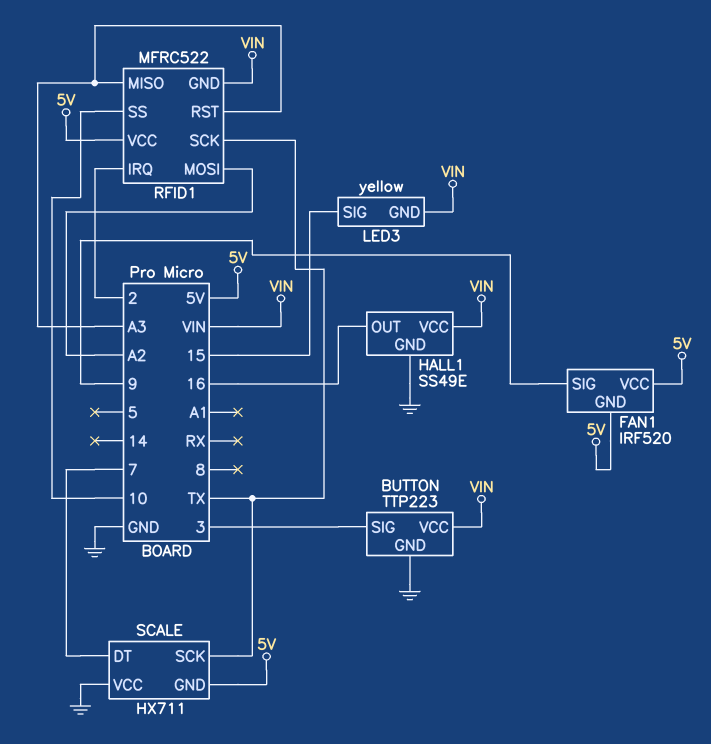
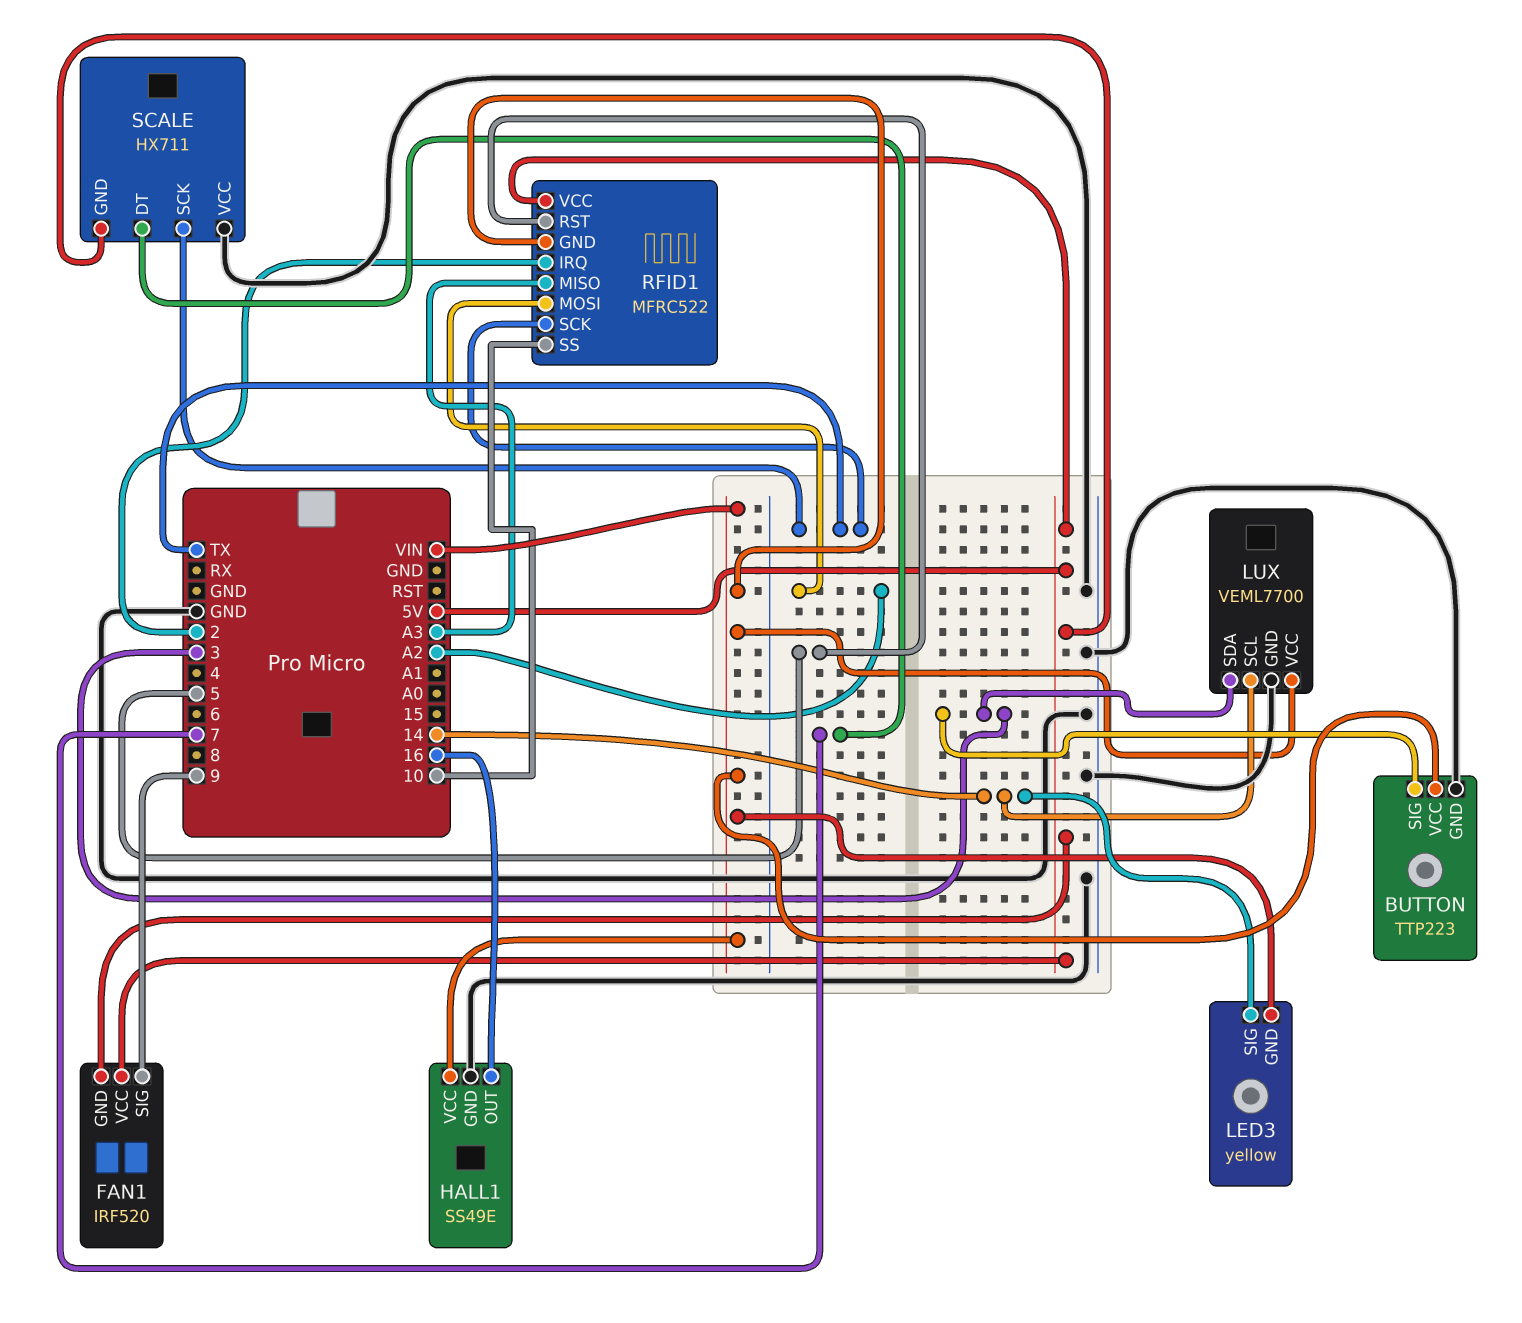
LED3 pin SIG: 15 -> 14
LUX: none -> VEML7700
LUX pin GND: none -> GND
LUX pin SCL: none -> 14
LUX pin SDA: none -> 3
LUX pin VCC: none -> VIN
RFID1 pin RST: A3 -> 5

